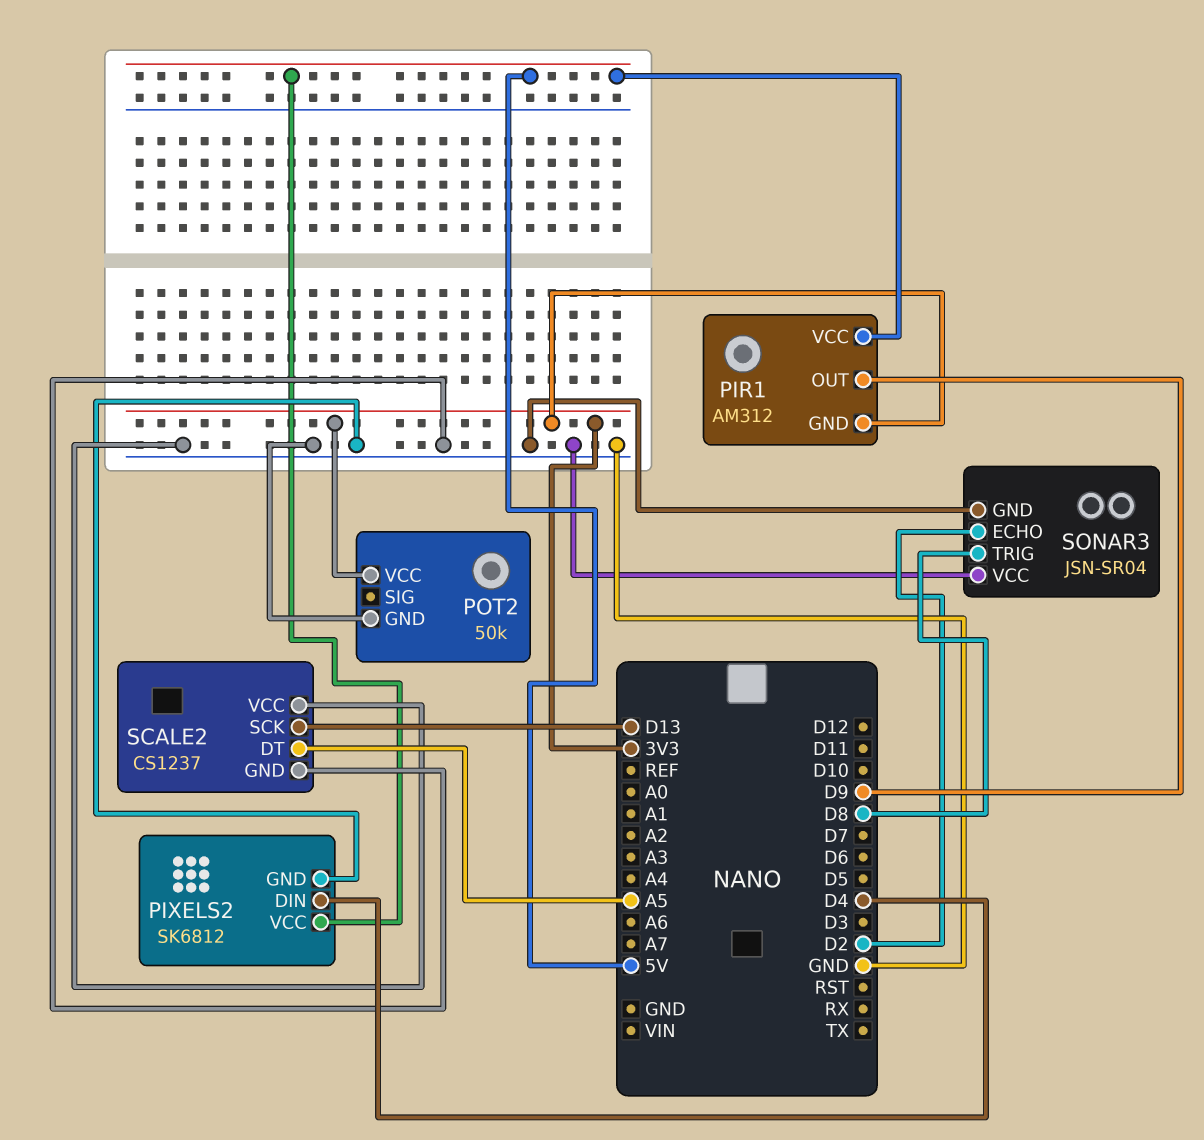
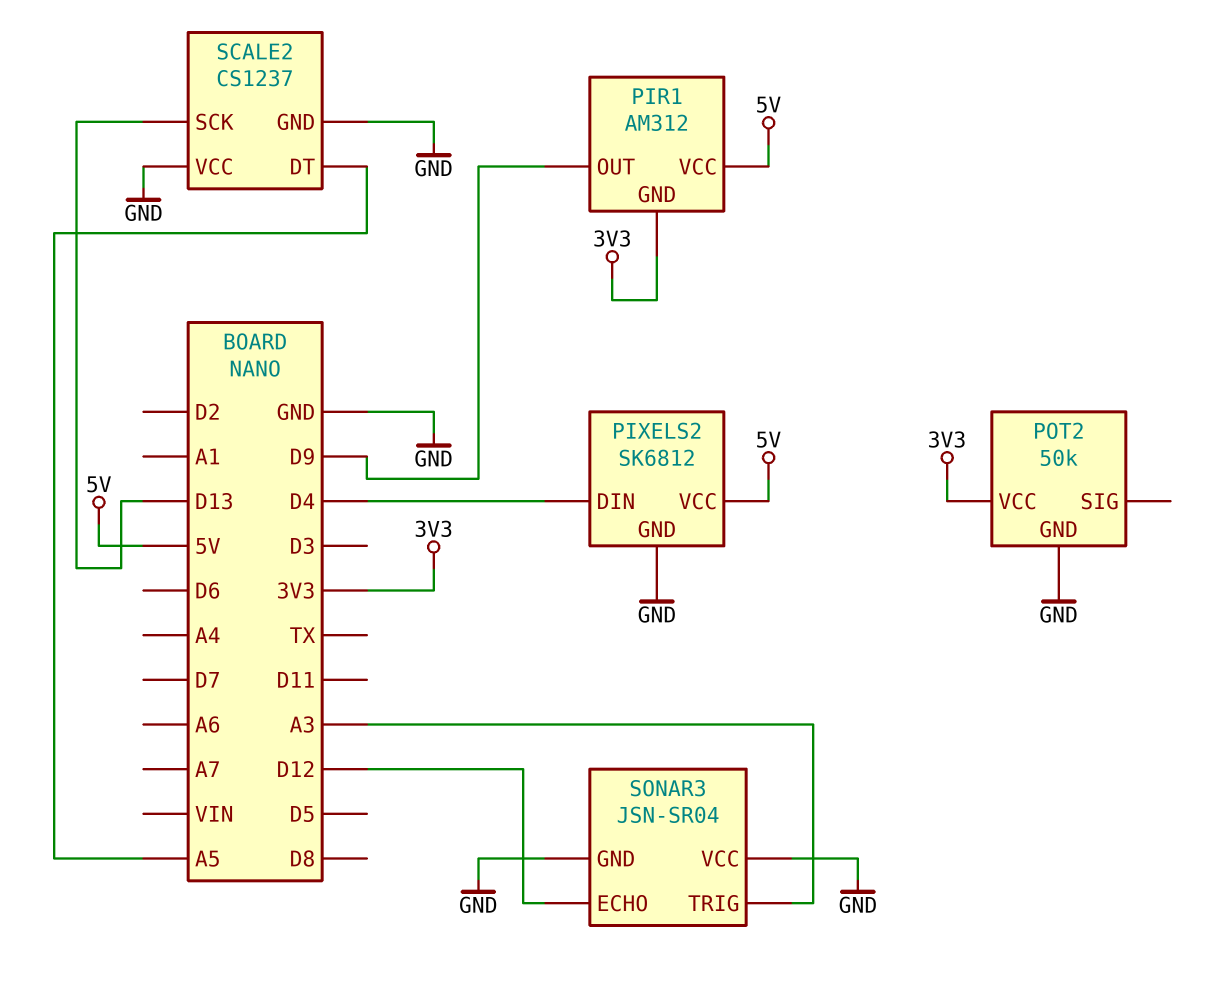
SONAR3 pin ECHO: D2 -> D12
SONAR3 pin TRIG: D8 -> A3

